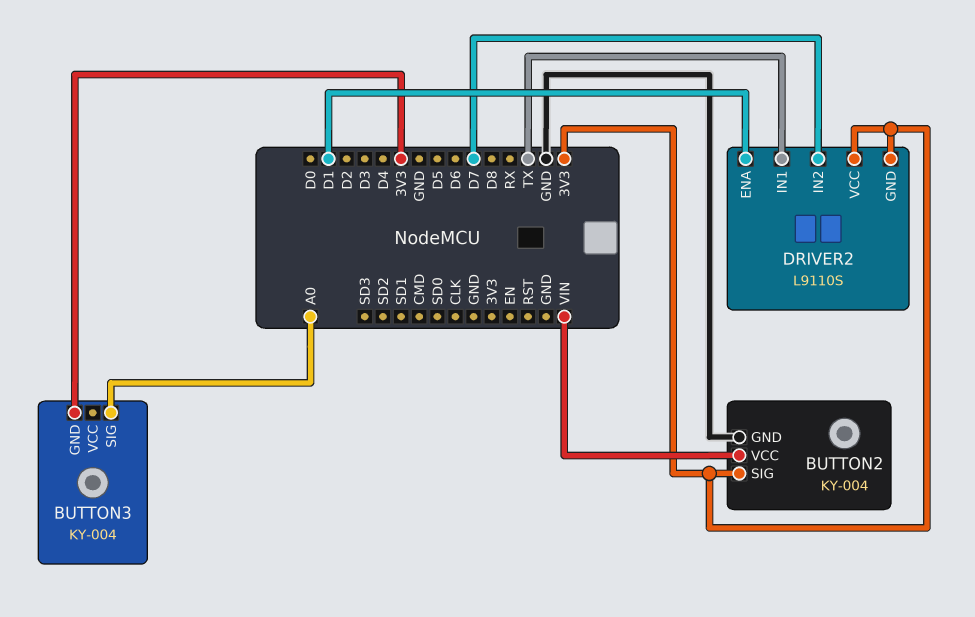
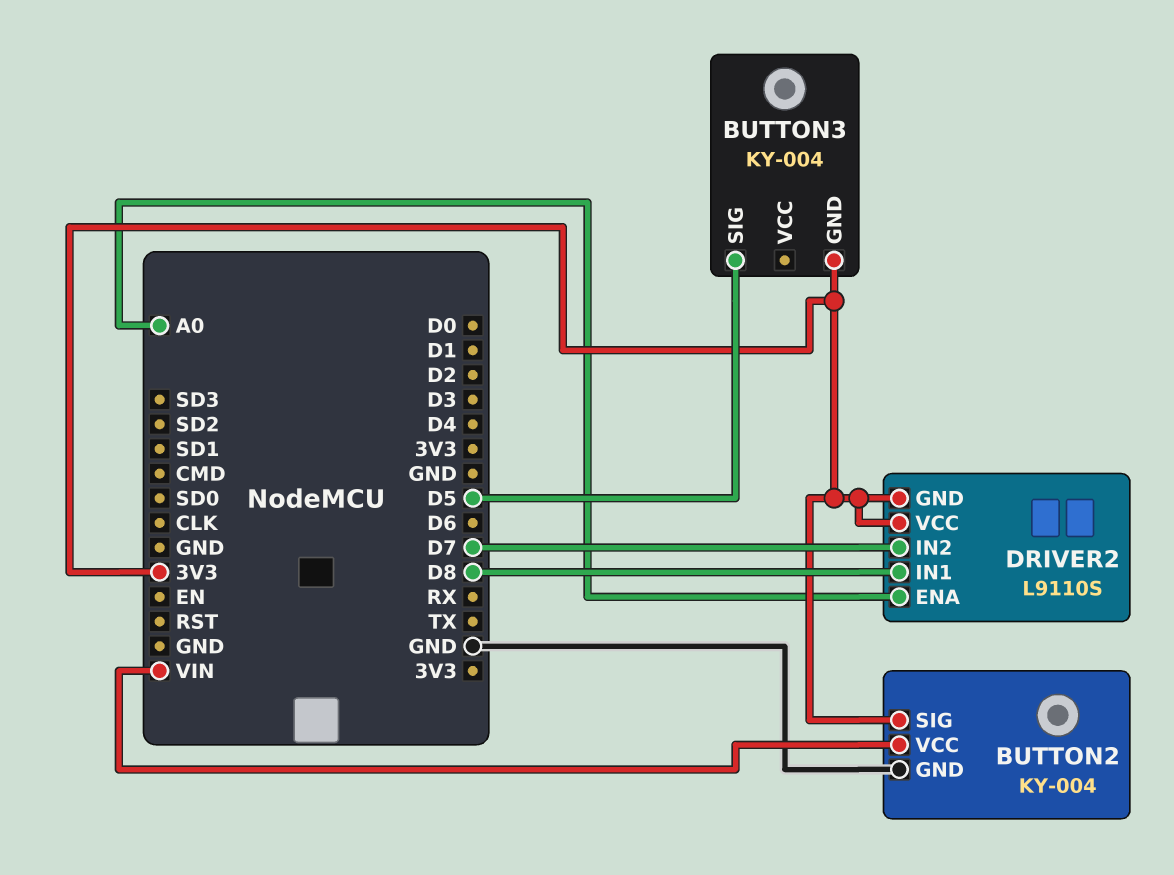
BUTTON3 pin SIG: A0 -> D5
DRIVER2 pin ENA: D1 -> A0
DRIVER2 pin IN1: TX -> D8

